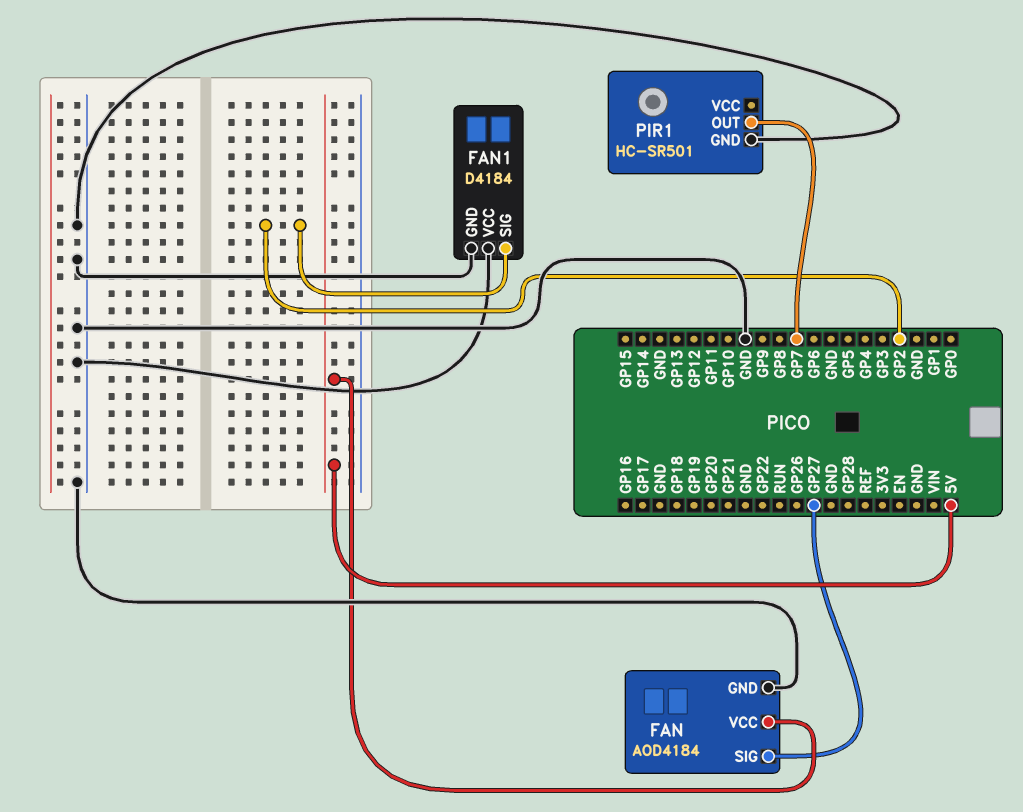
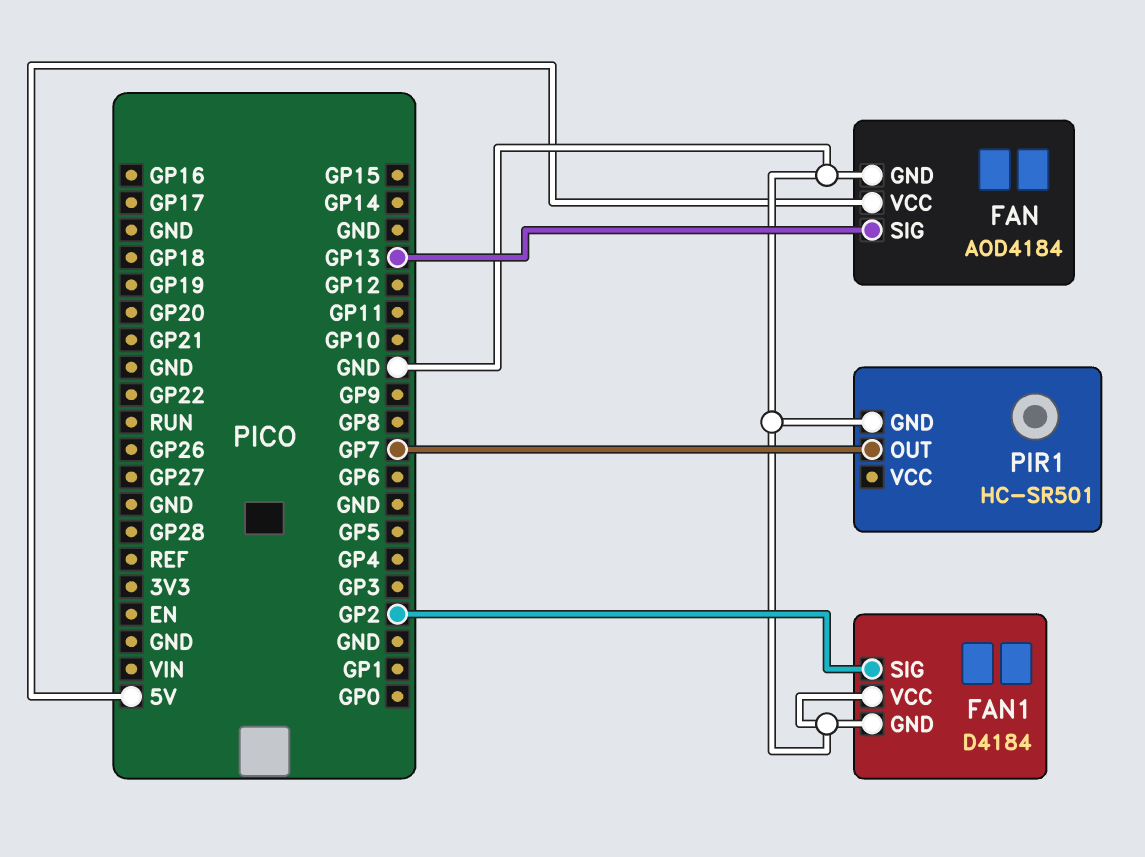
FAN pin SIG: GP27 -> GP13

